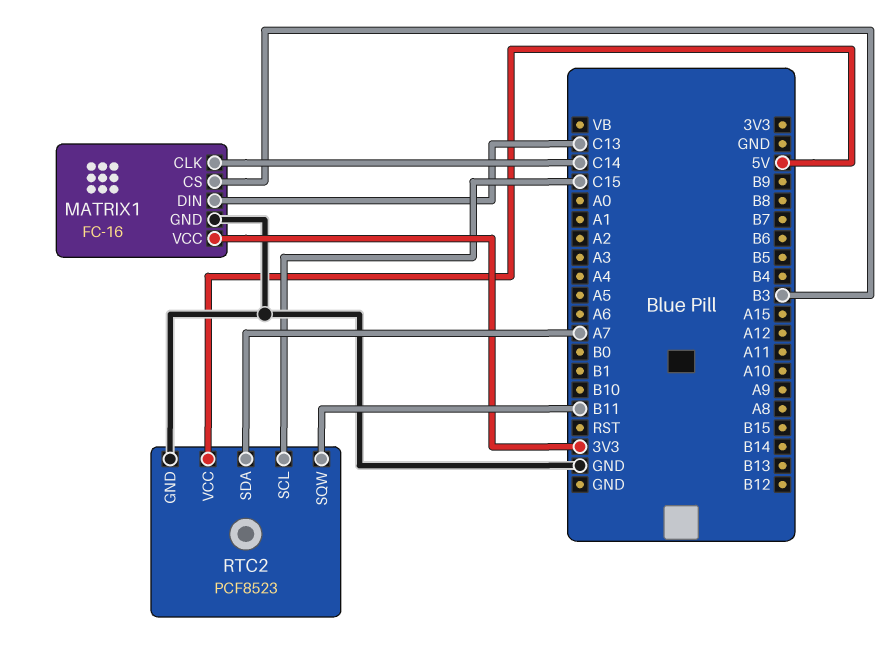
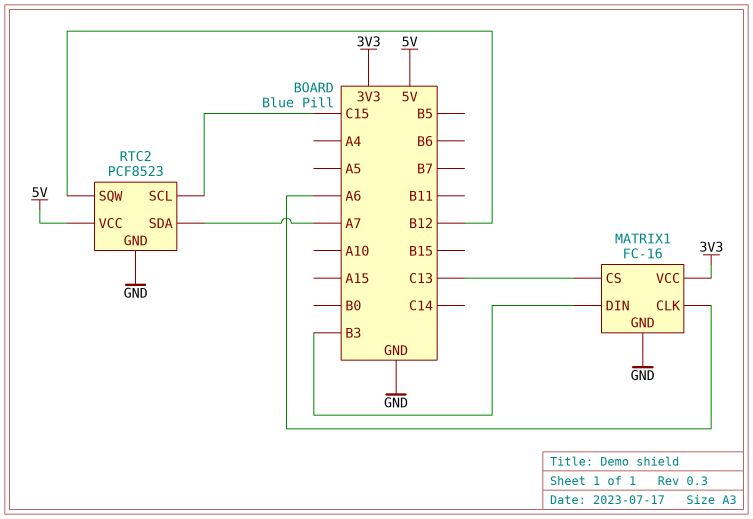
MATRIX1 pin CLK: C14 -> A6
MATRIX1 pin CS: B3 -> C13
MATRIX1 pin DIN: C13 -> B3
RTC2 pin SQW: B11 -> B12

